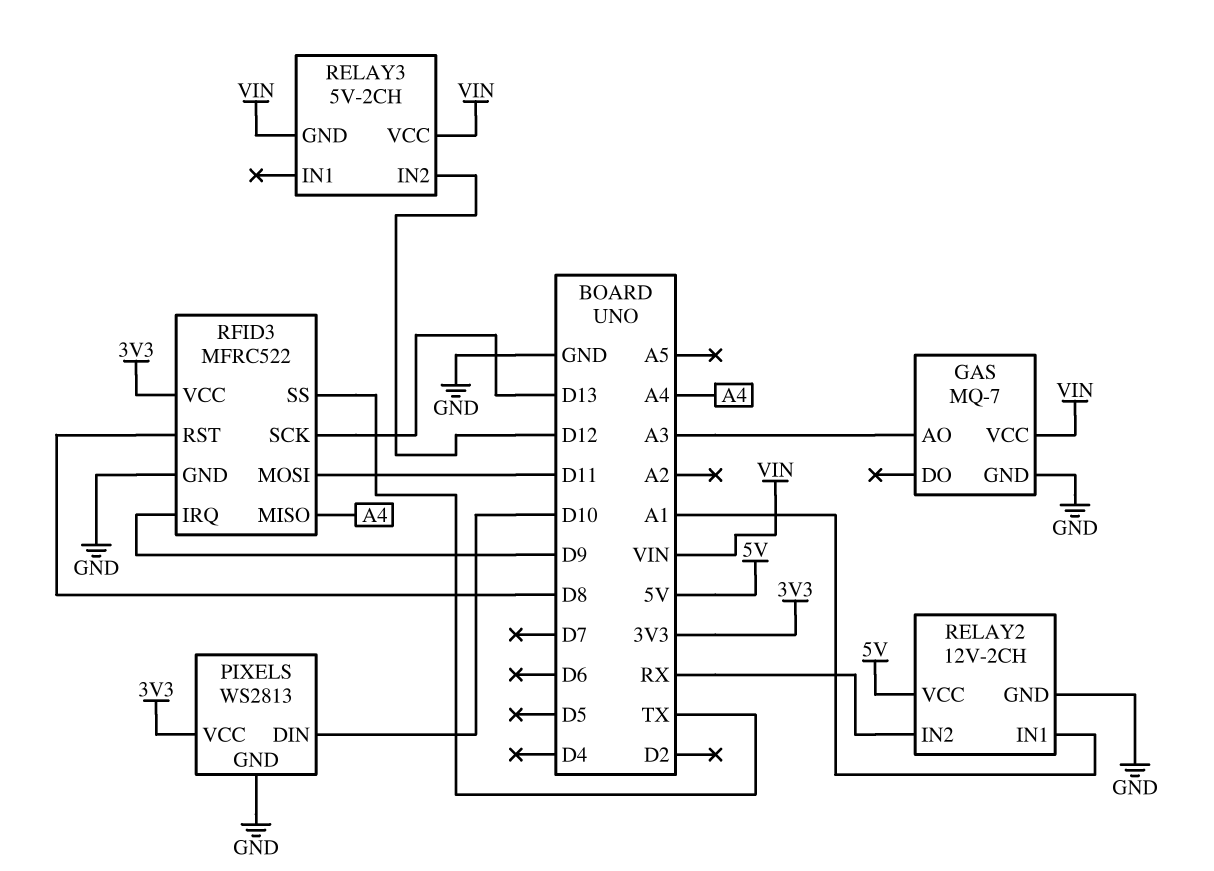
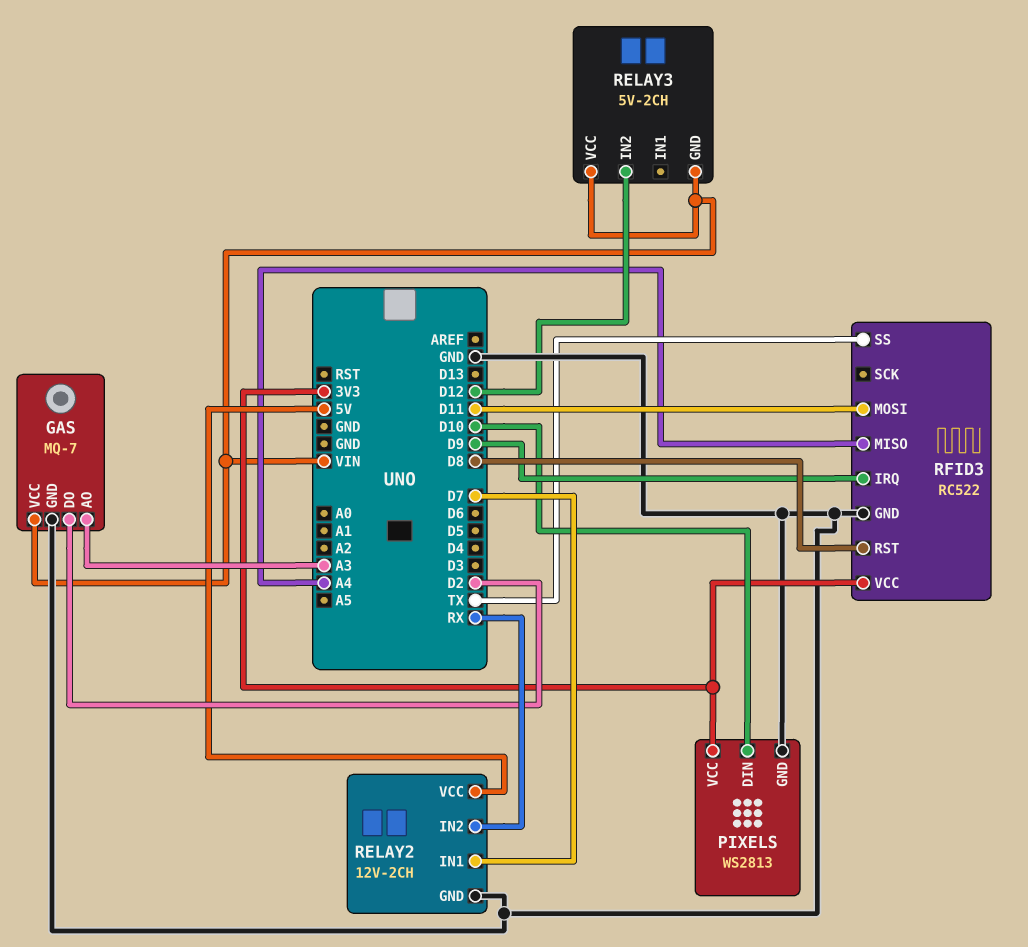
GAS pin DO: none -> D2
RELAY2 pin IN1: A1 -> D7
RFID3: MFRC522 -> RC522
RFID3 pin SCK: D13 -> none

